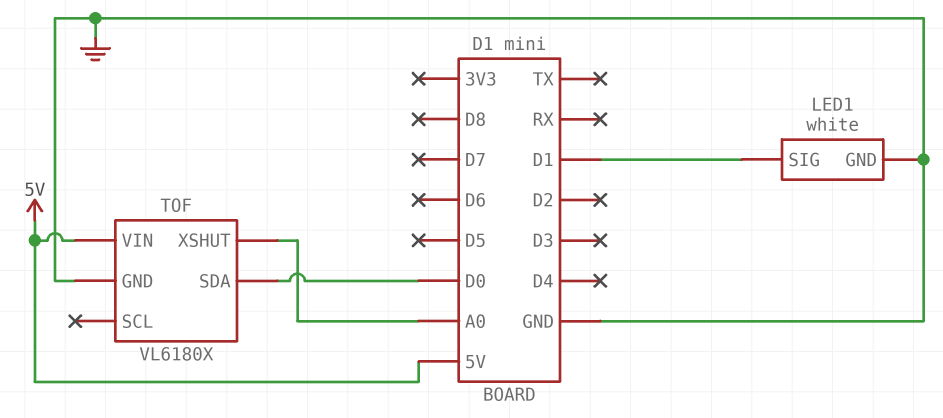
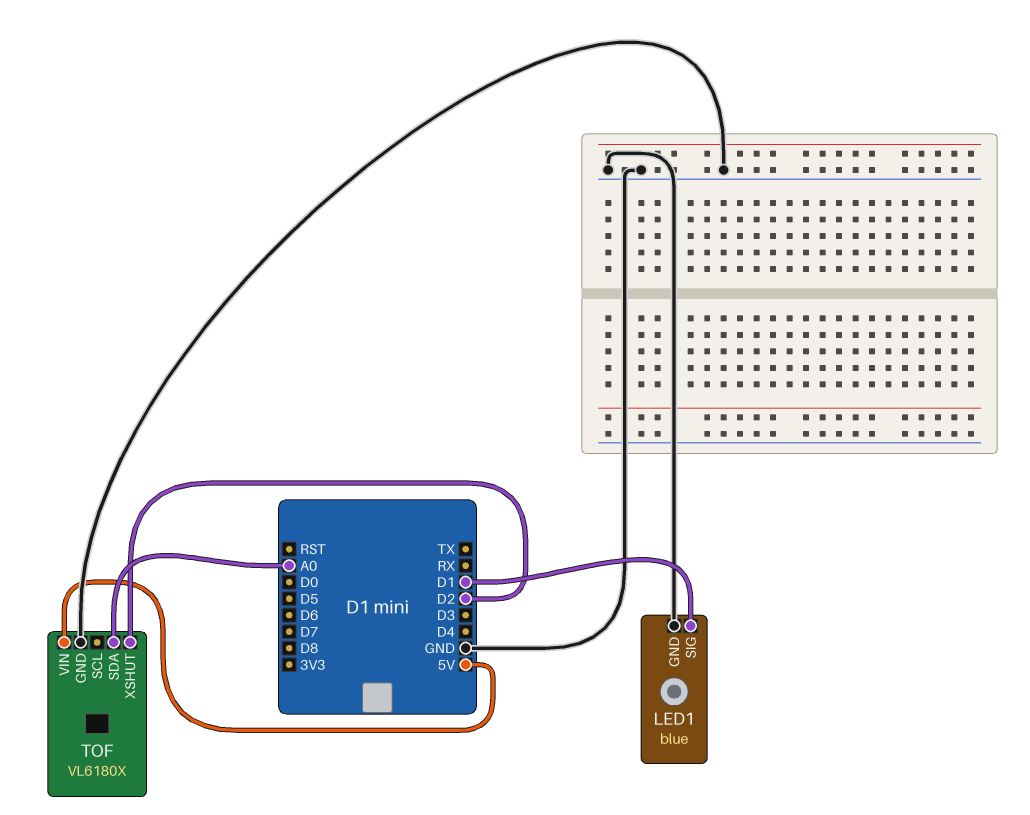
LED1: white -> blue
TOF pin SDA: D0 -> A0
TOF pin XSHUT: A0 -> D2

